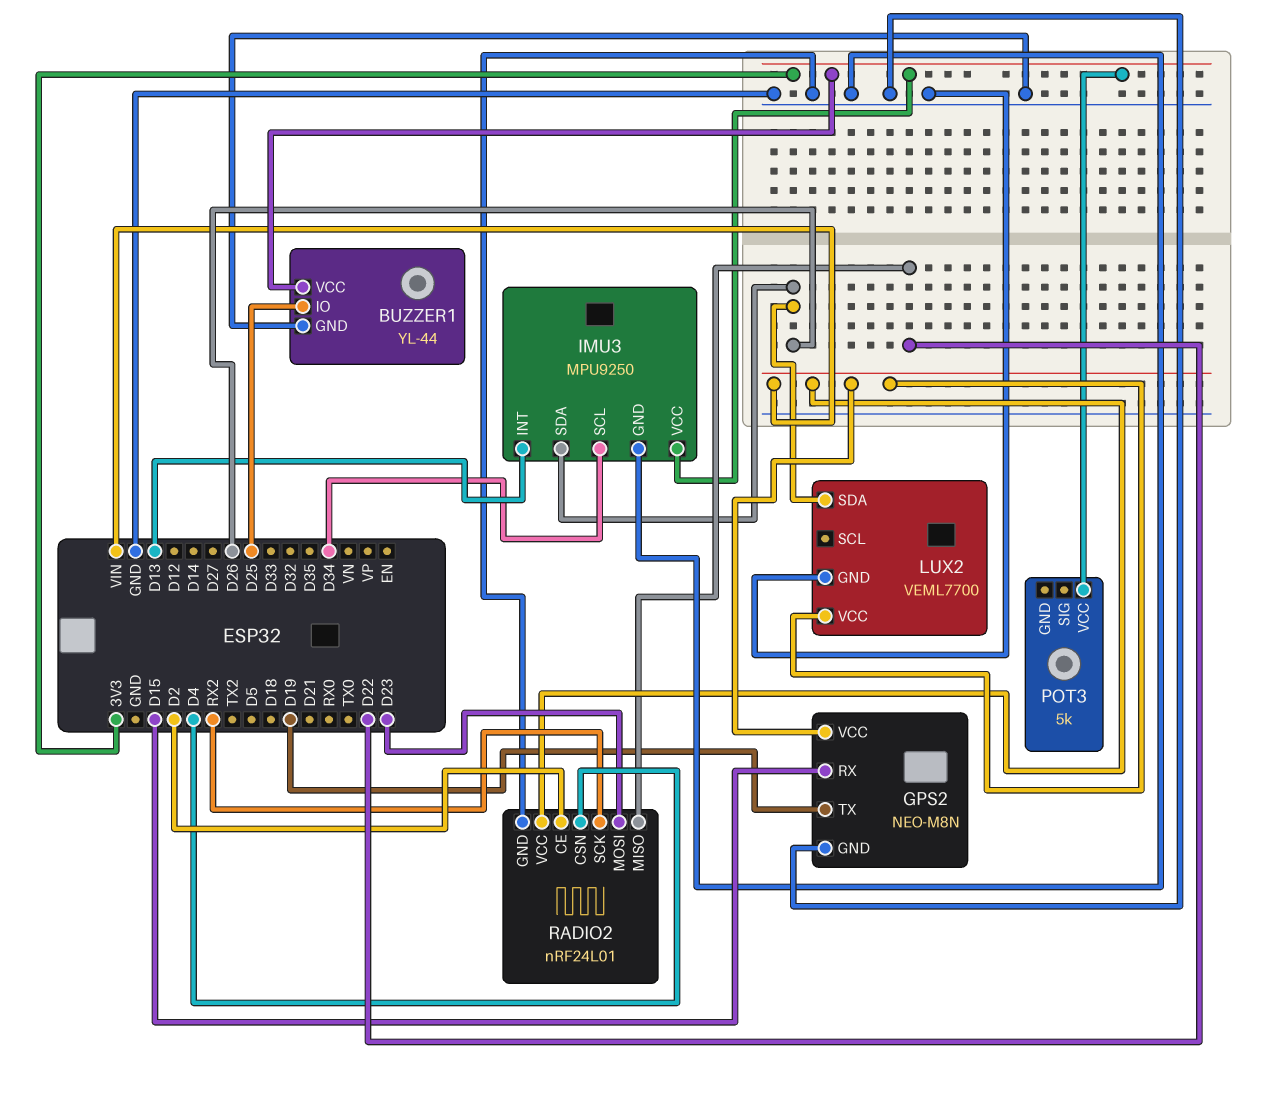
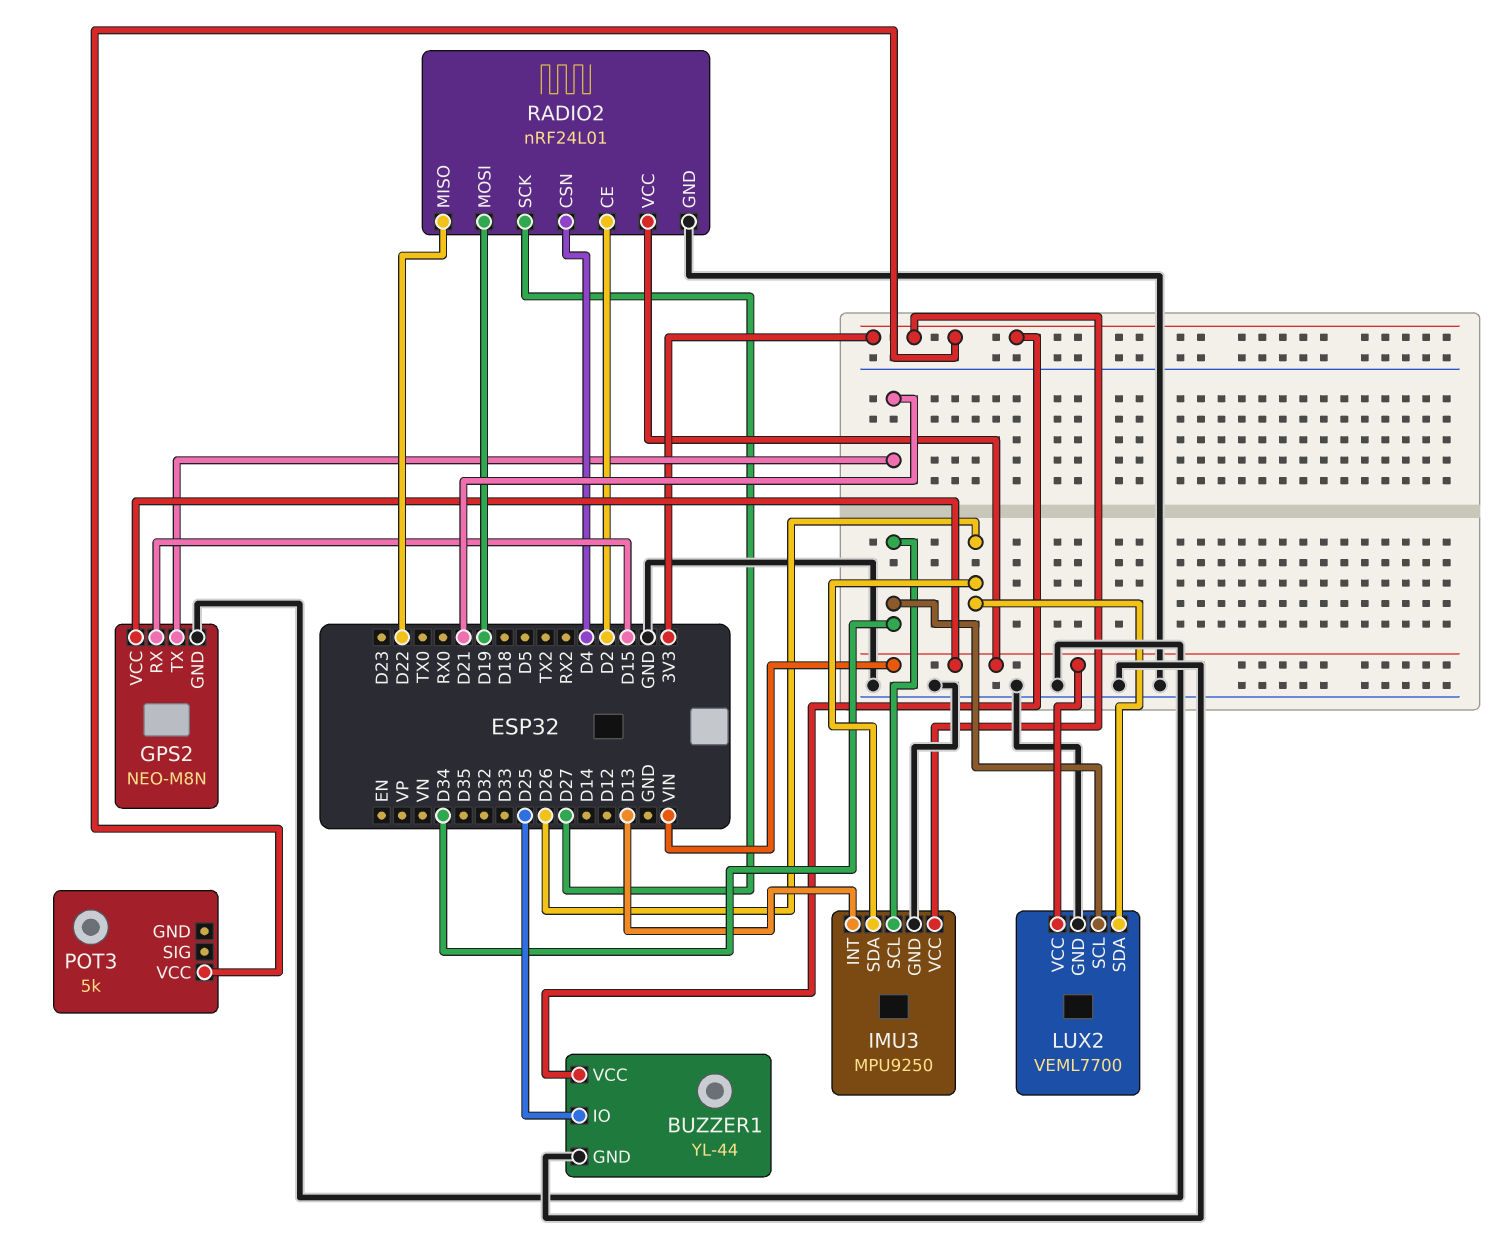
GPS2 pin TX: D19 -> D21
LUX2 pin SCL: none -> D34
RADIO2 pin MOSI: D23 -> D19
RADIO2 pin SCK: RX2 -> D27

